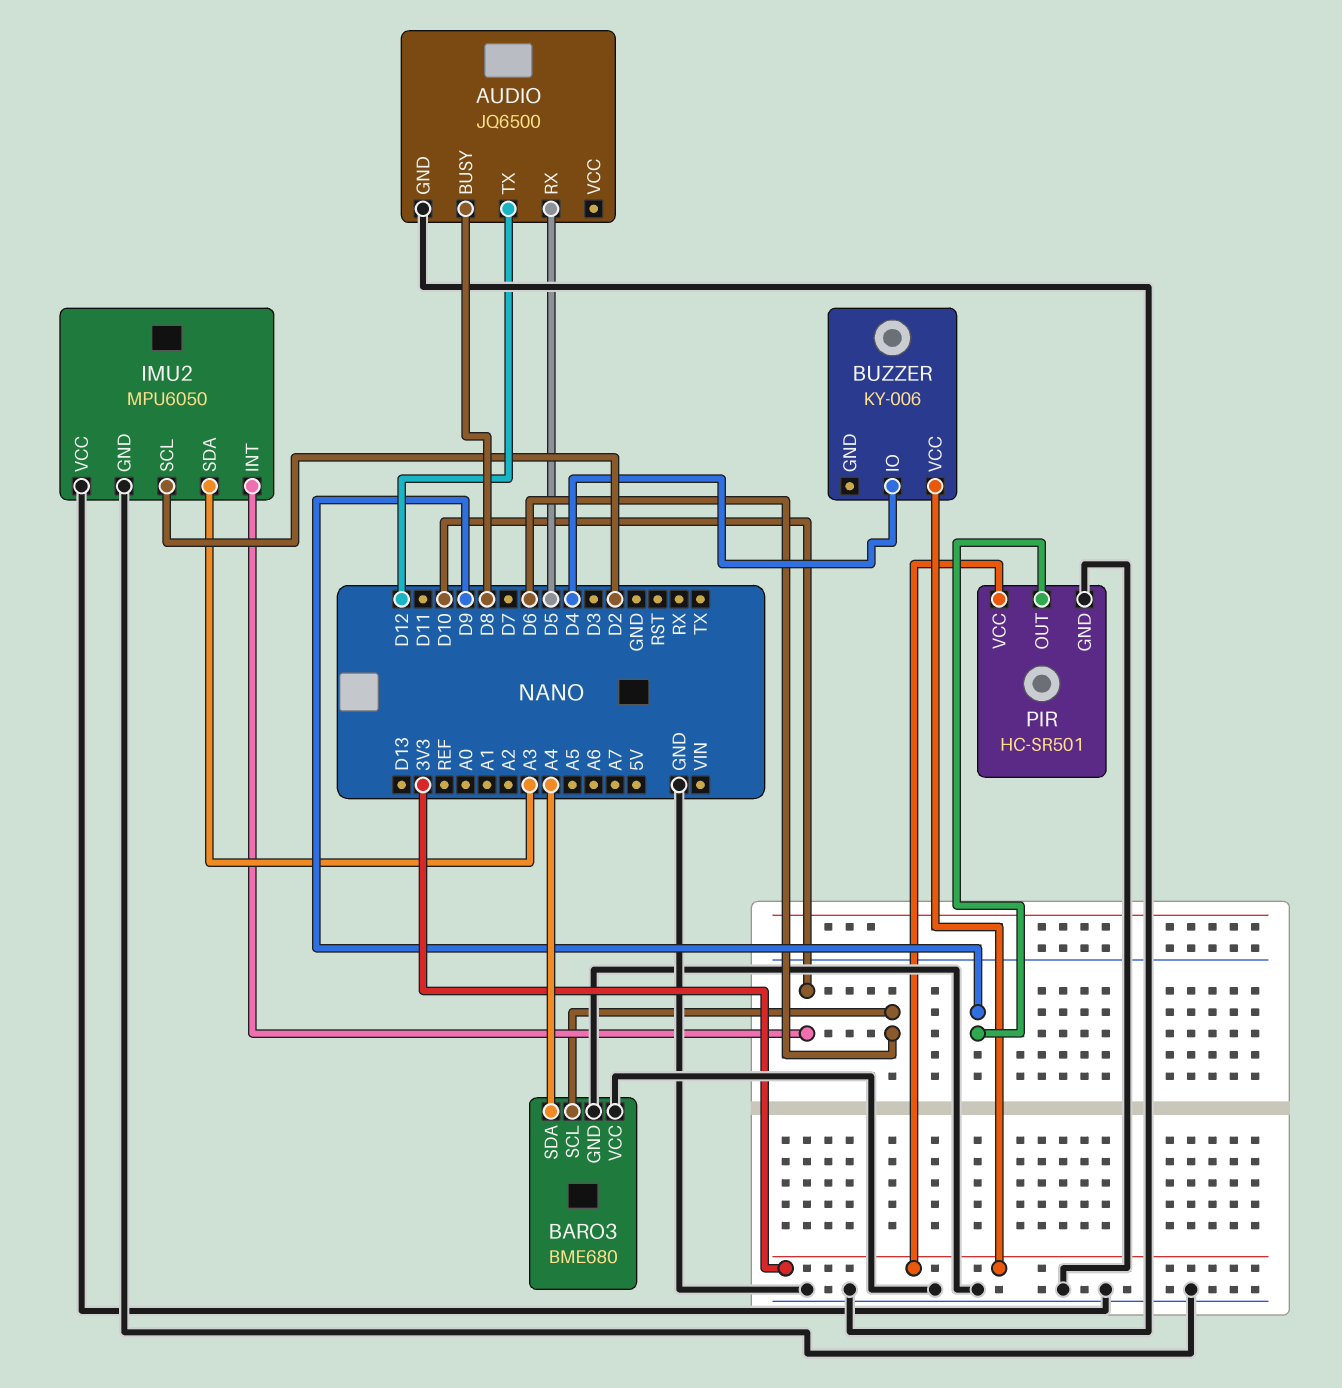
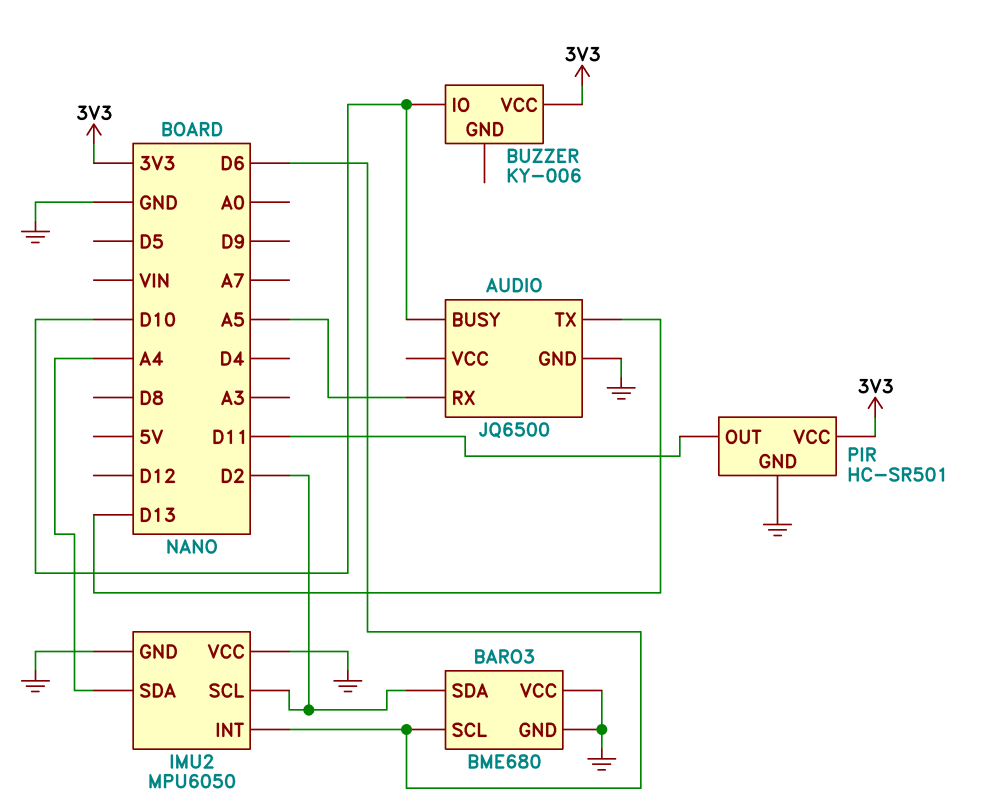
AUDIO pin BUSY: D8 -> D10
AUDIO pin RX: D5 -> A5
AUDIO pin TX: D12 -> D13
BARO3 pin SDA: A4 -> D2
BUZZER pin IO: D4 -> D10
IMU2 pin INT: D10 -> D6
IMU2 pin SDA: A3 -> A4
PIR pin OUT: D9 -> D11

